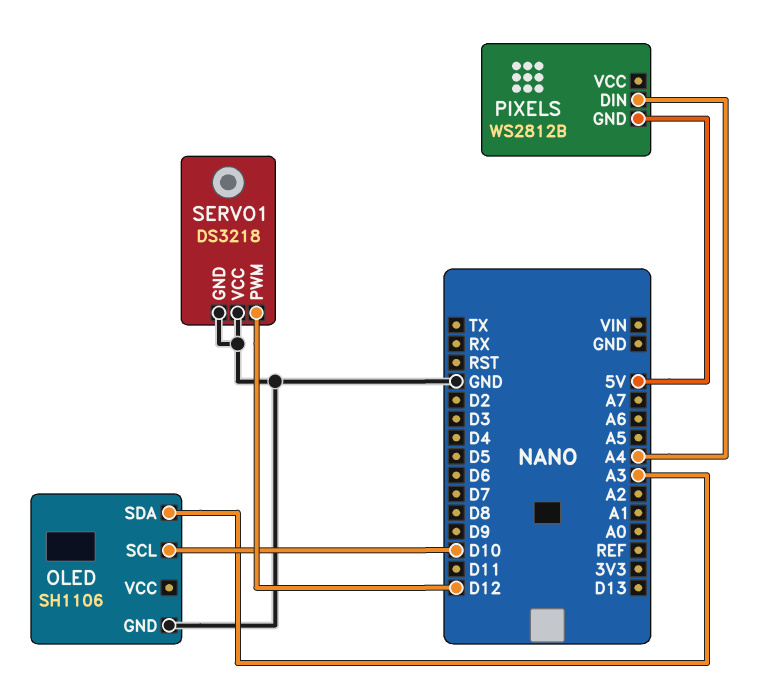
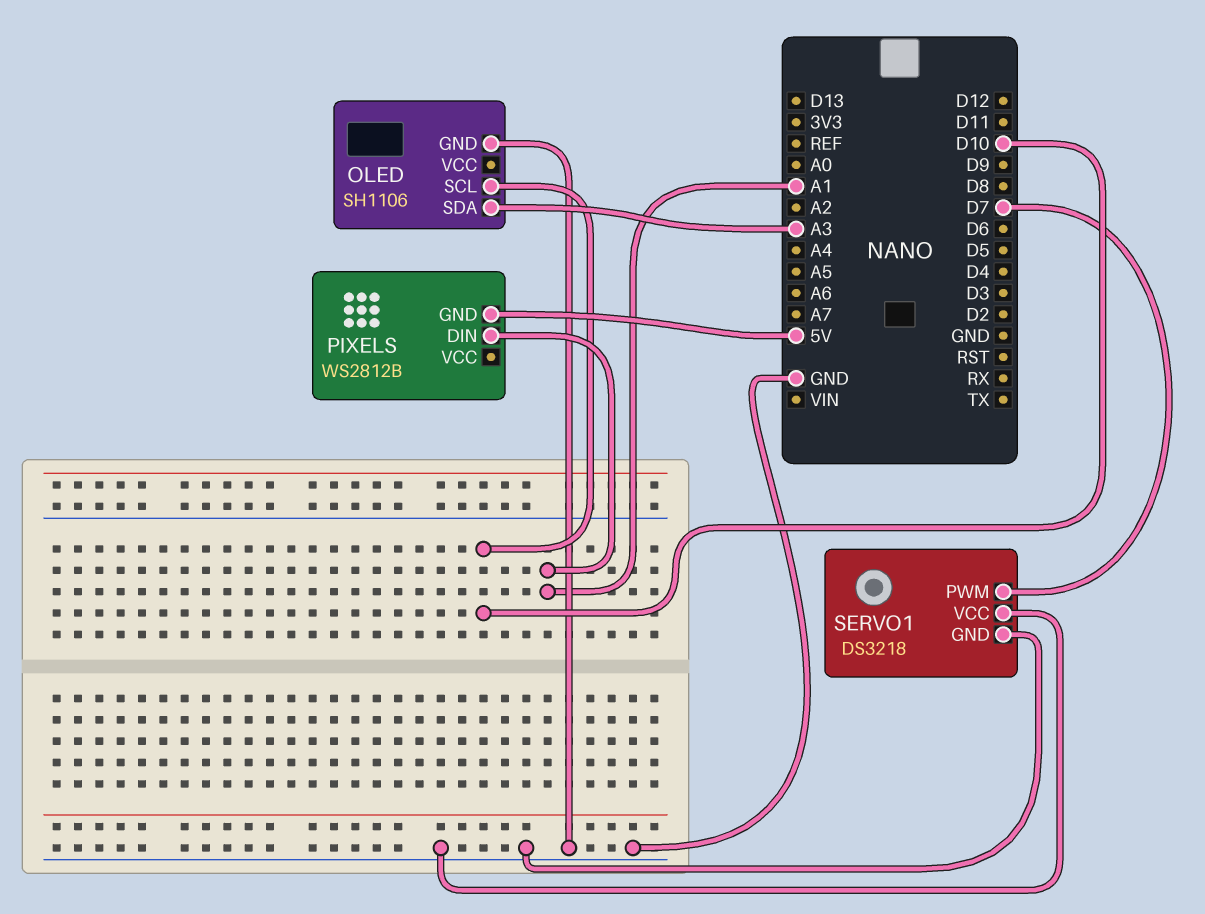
PIXELS pin DIN: A4 -> A1
SERVO1 pin PWM: D12 -> D7

